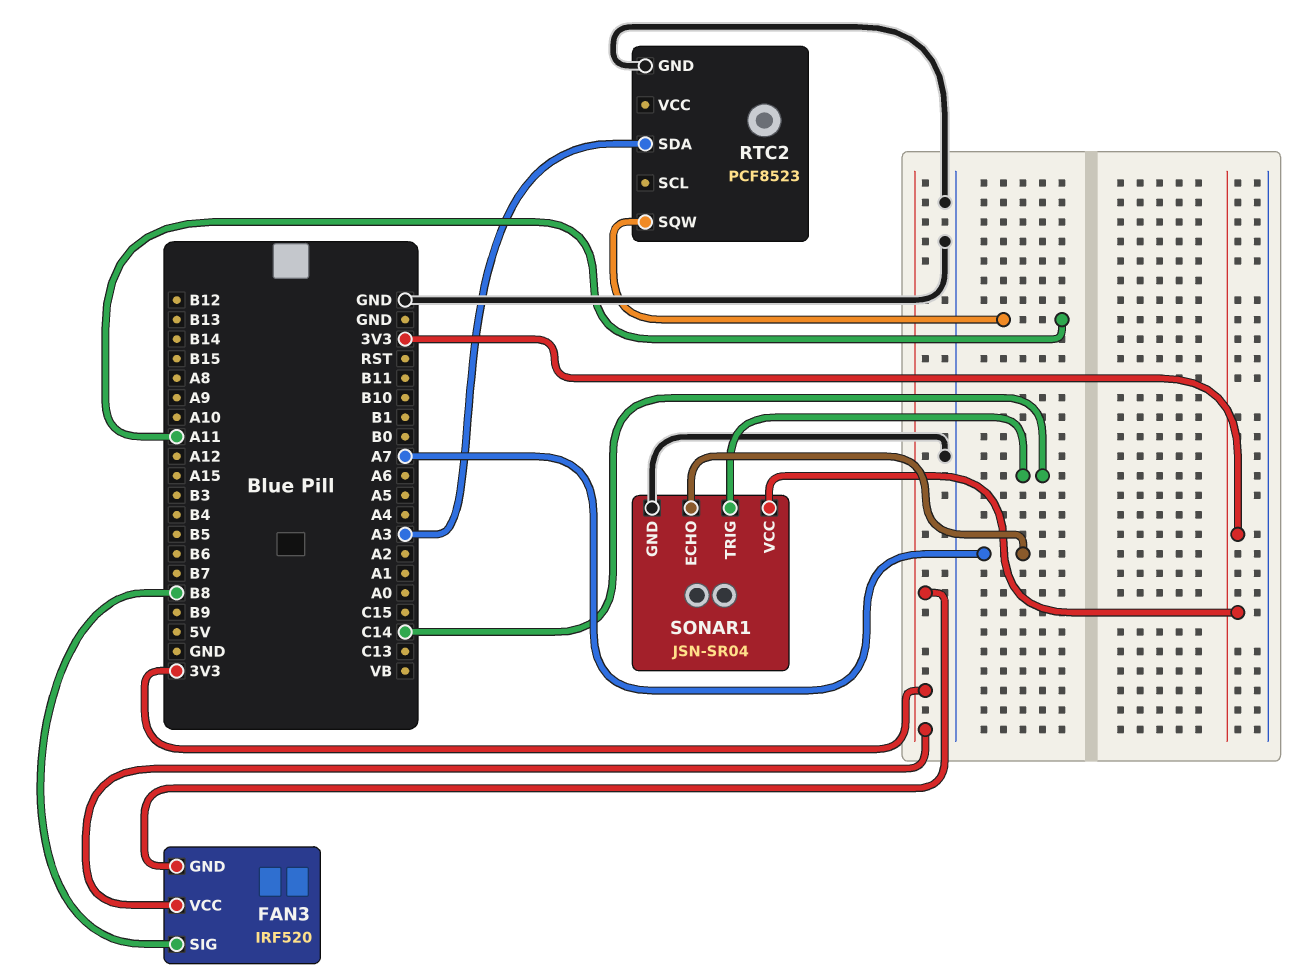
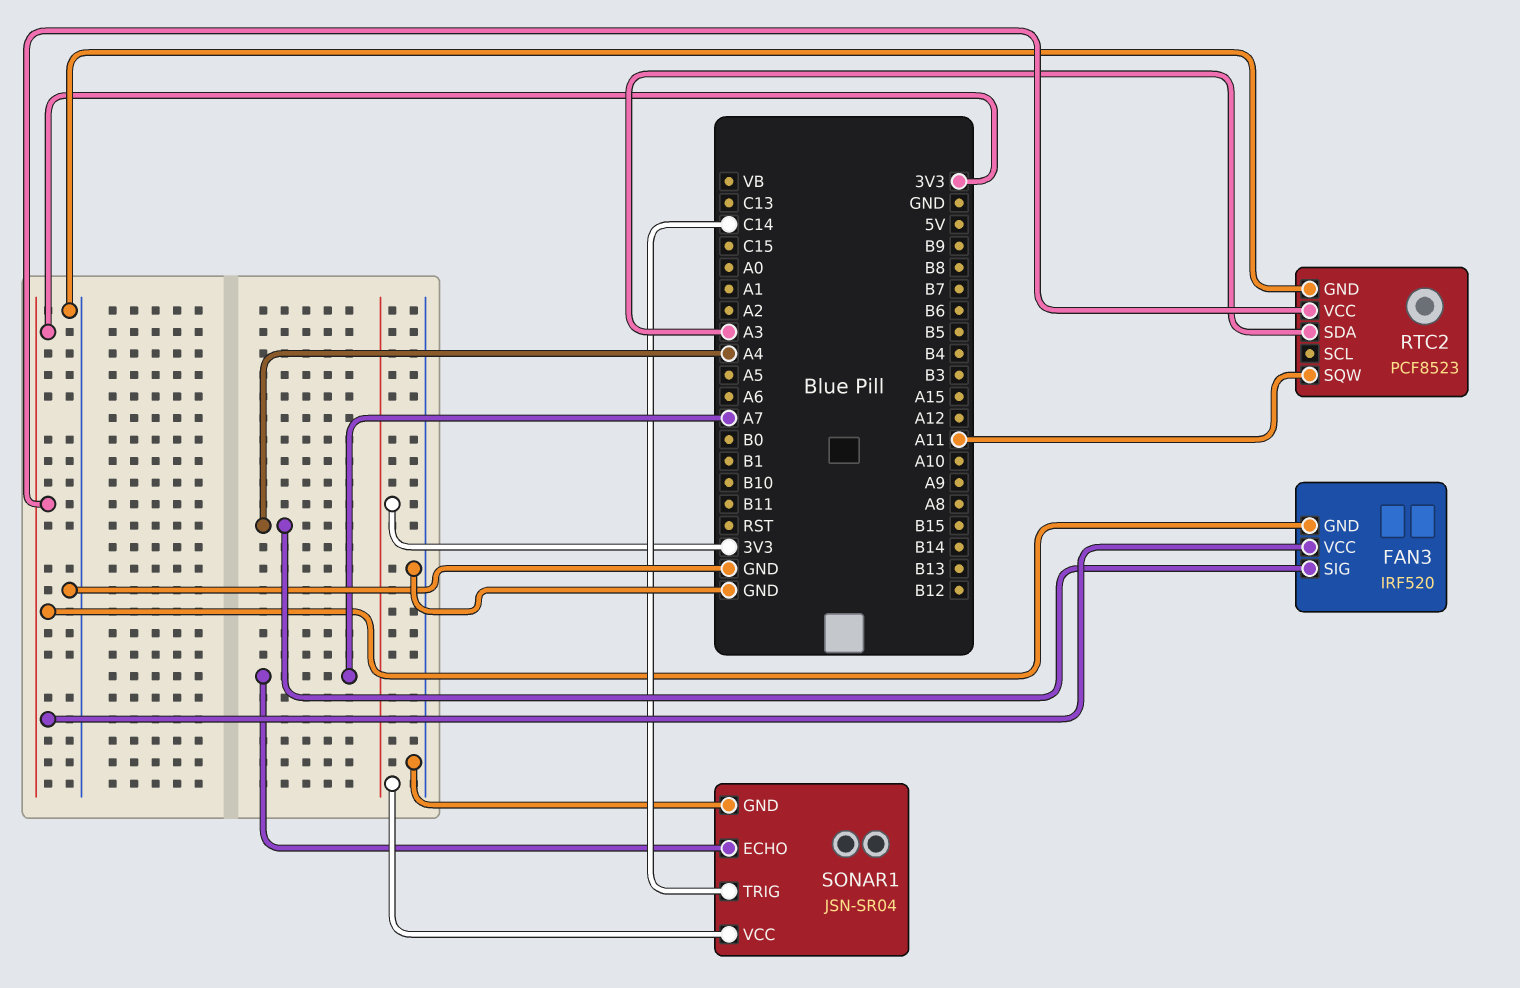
FAN3 pin SIG: B8 -> A4
RTC2 pin VCC: none -> 3V3

